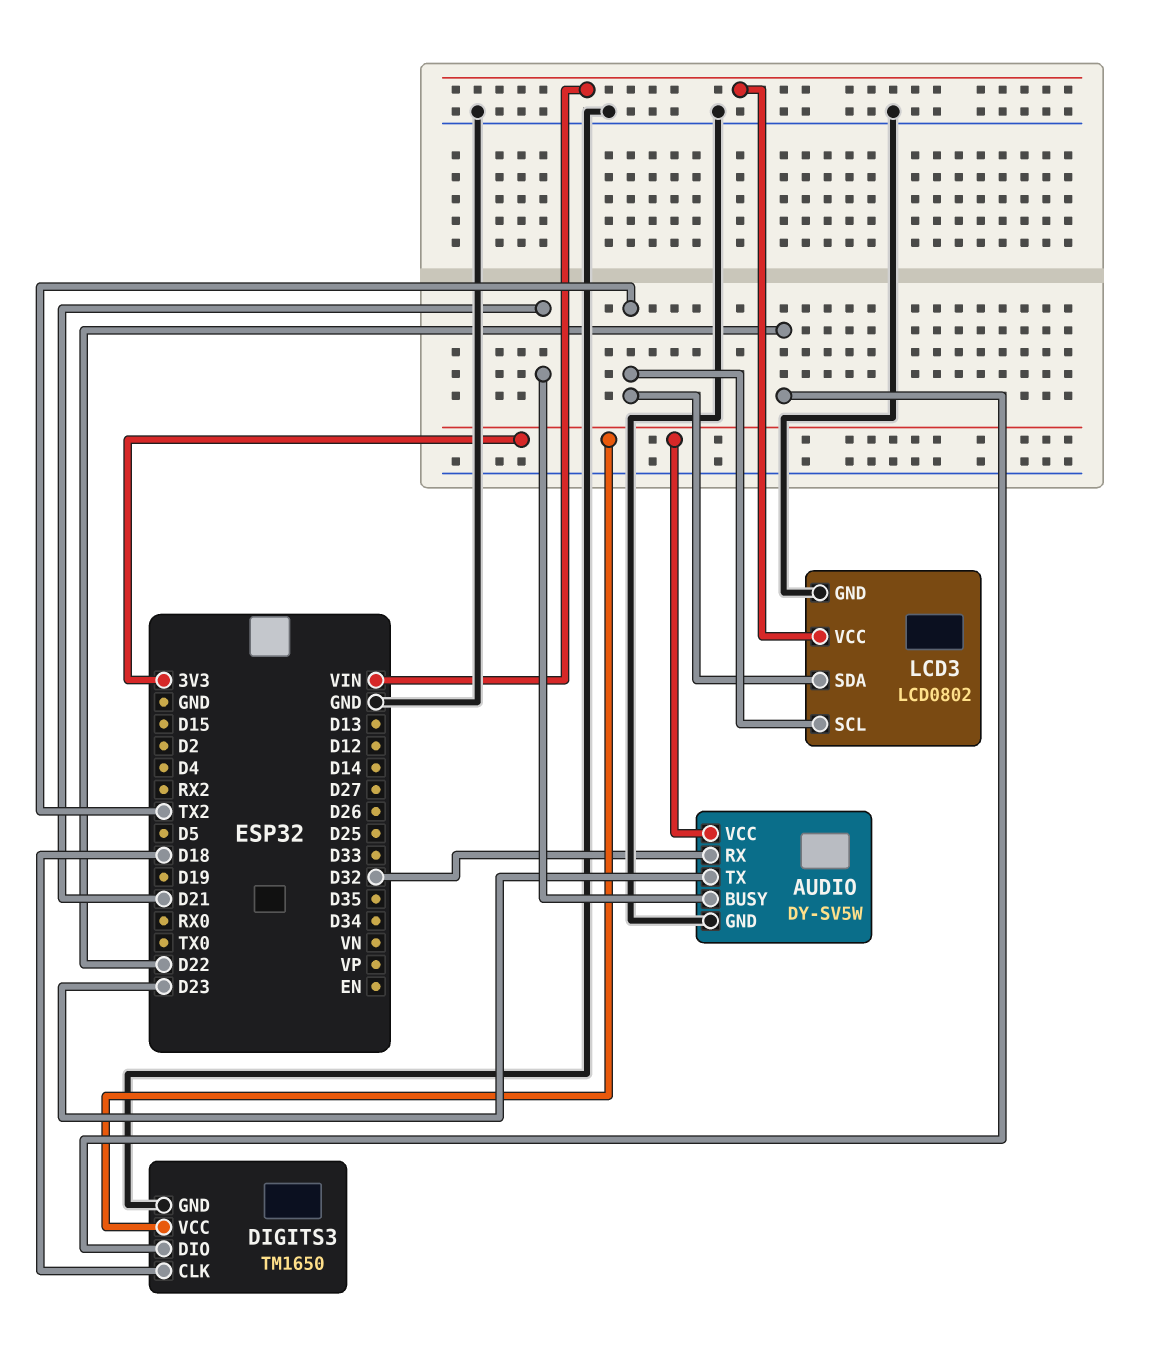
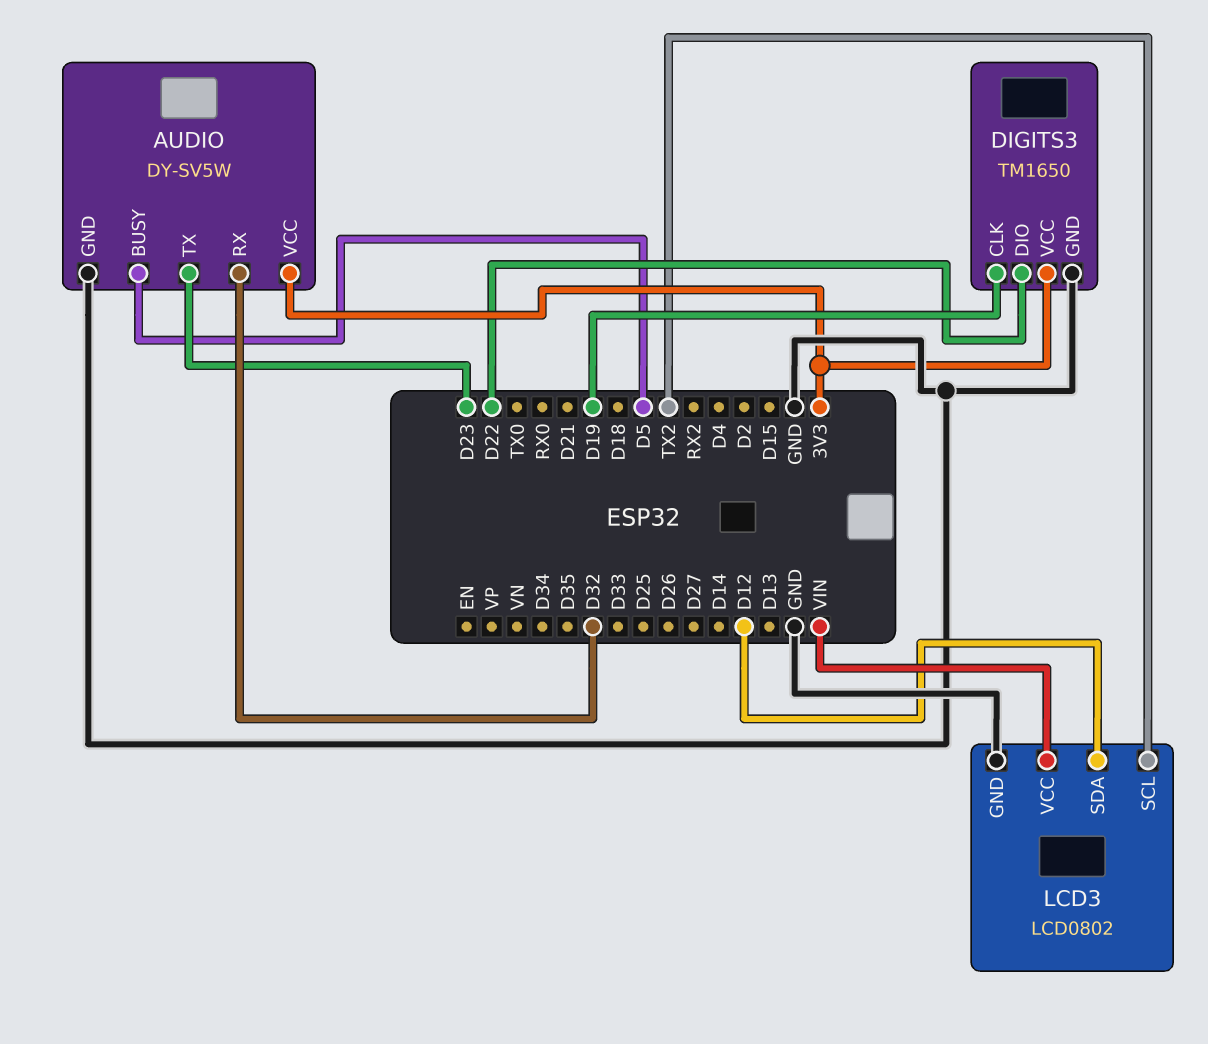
AUDIO pin BUSY: D21 -> D5
DIGITS3 pin CLK: D18 -> D19
LCD3 pin SDA: TX2 -> D12

